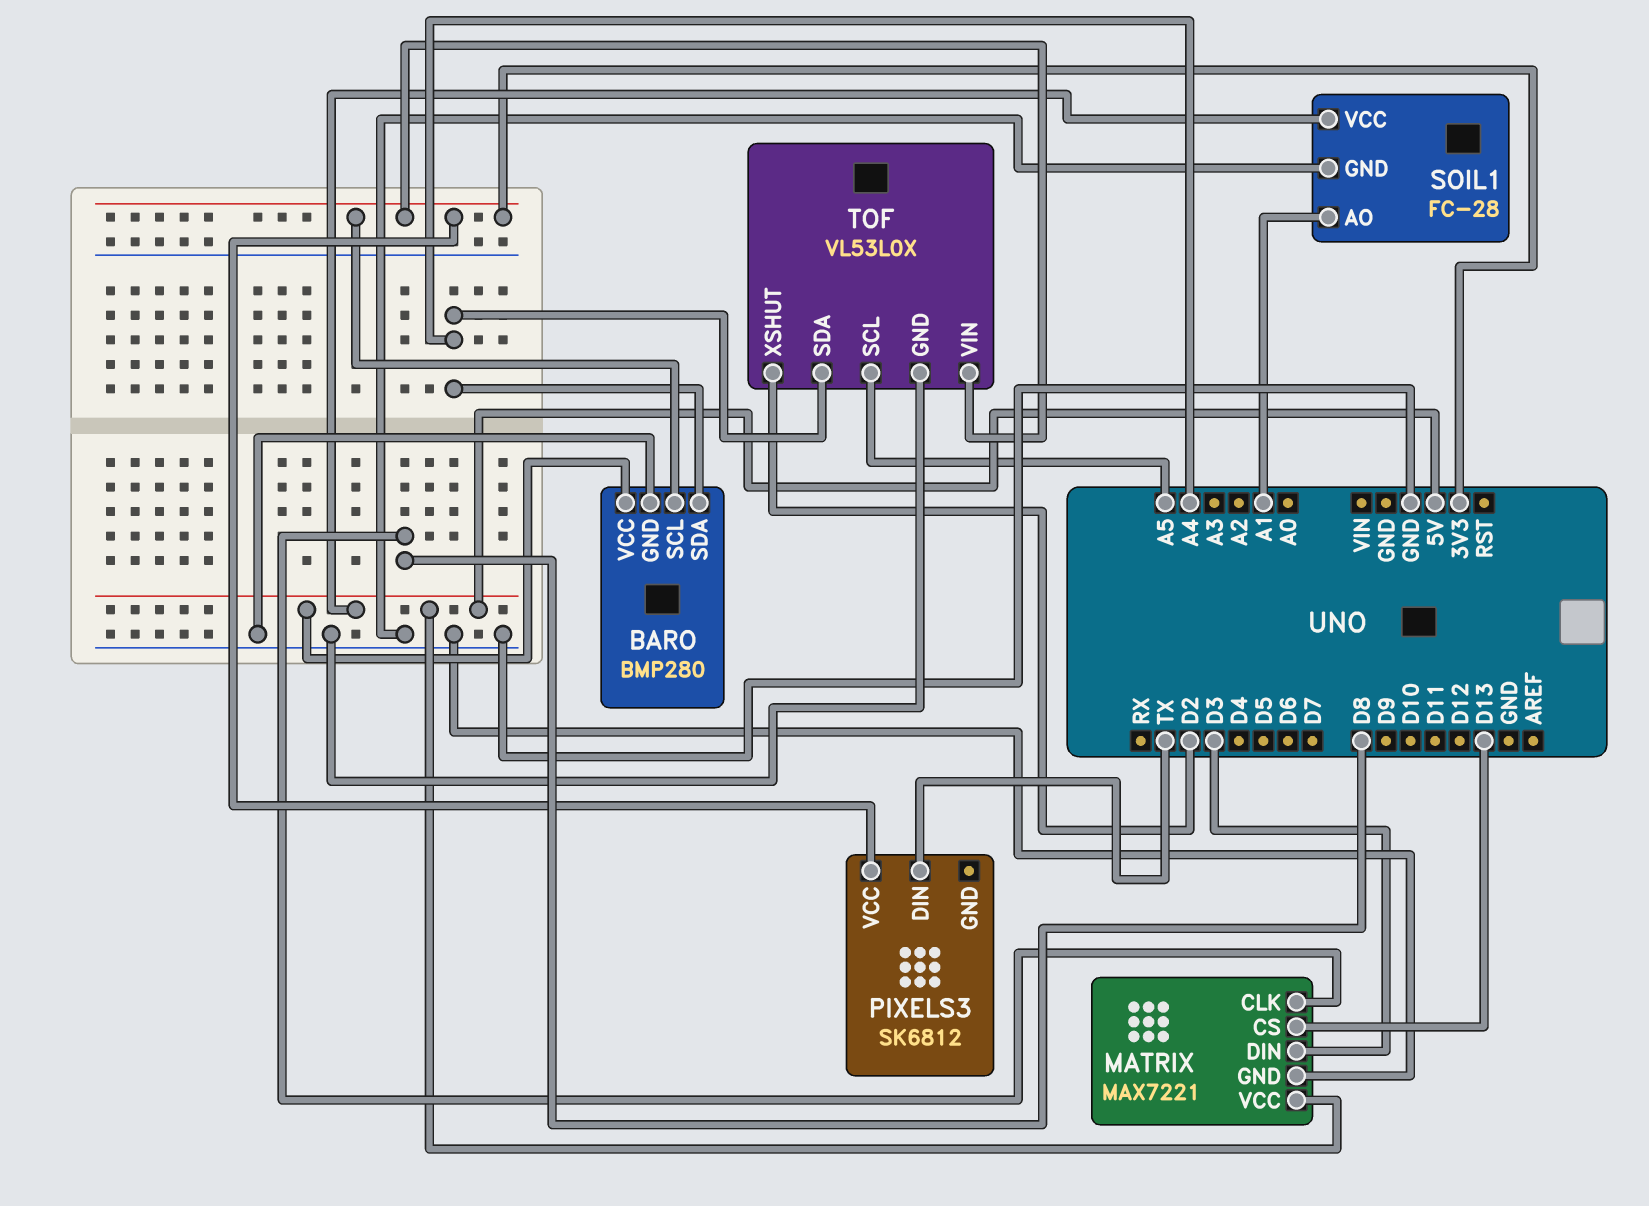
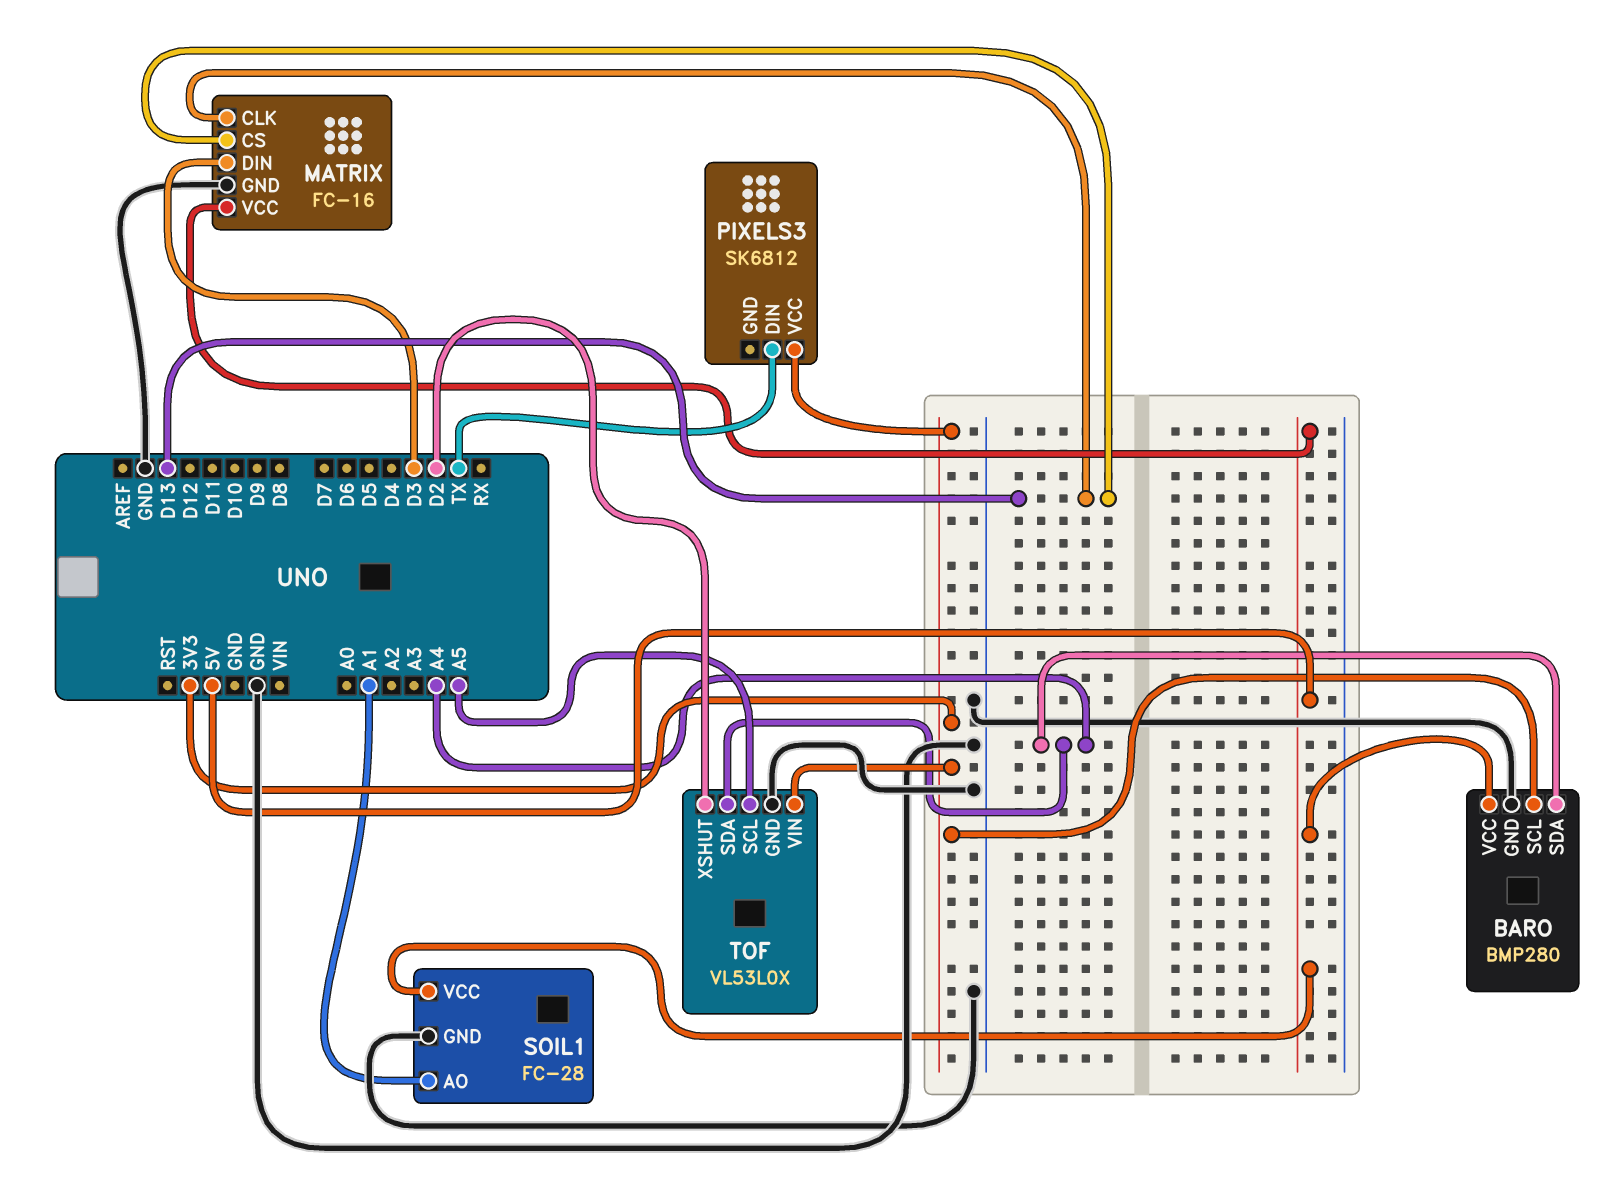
MATRIX: MAX7221 -> FC-16
MATRIX pin CLK: D8 -> D13

